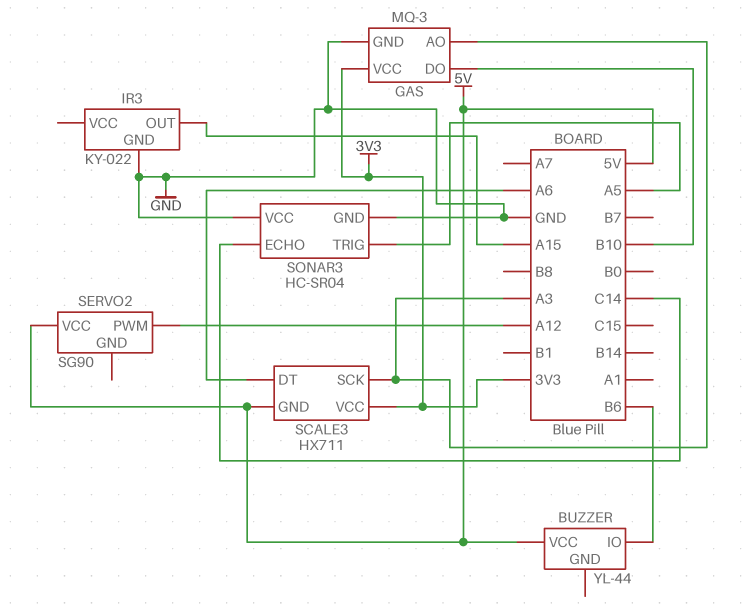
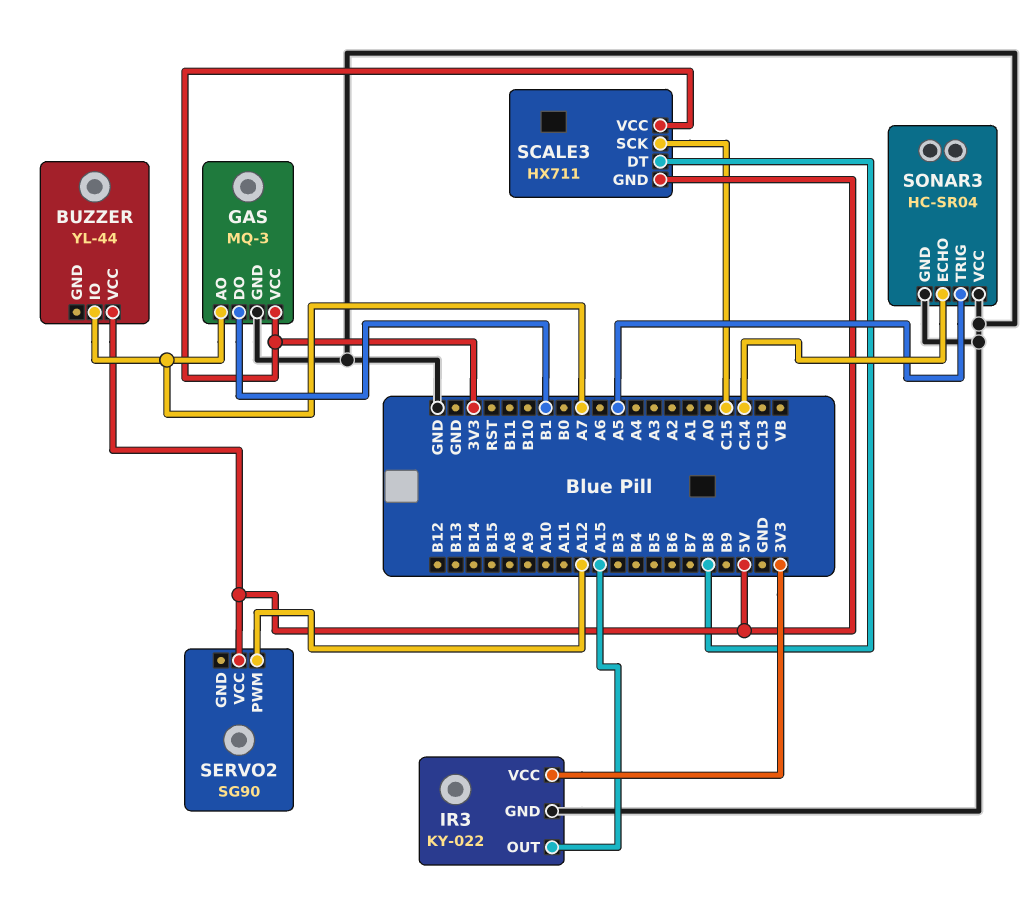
BUZZER pin IO: B6 -> A7
GAS pin AO: A3 -> A7
GAS pin DO: B10 -> B1
IR3 pin VCC: none -> 3V3
SCALE3 pin DT: A6 -> B8
SCALE3 pin SCK: A3 -> C15

